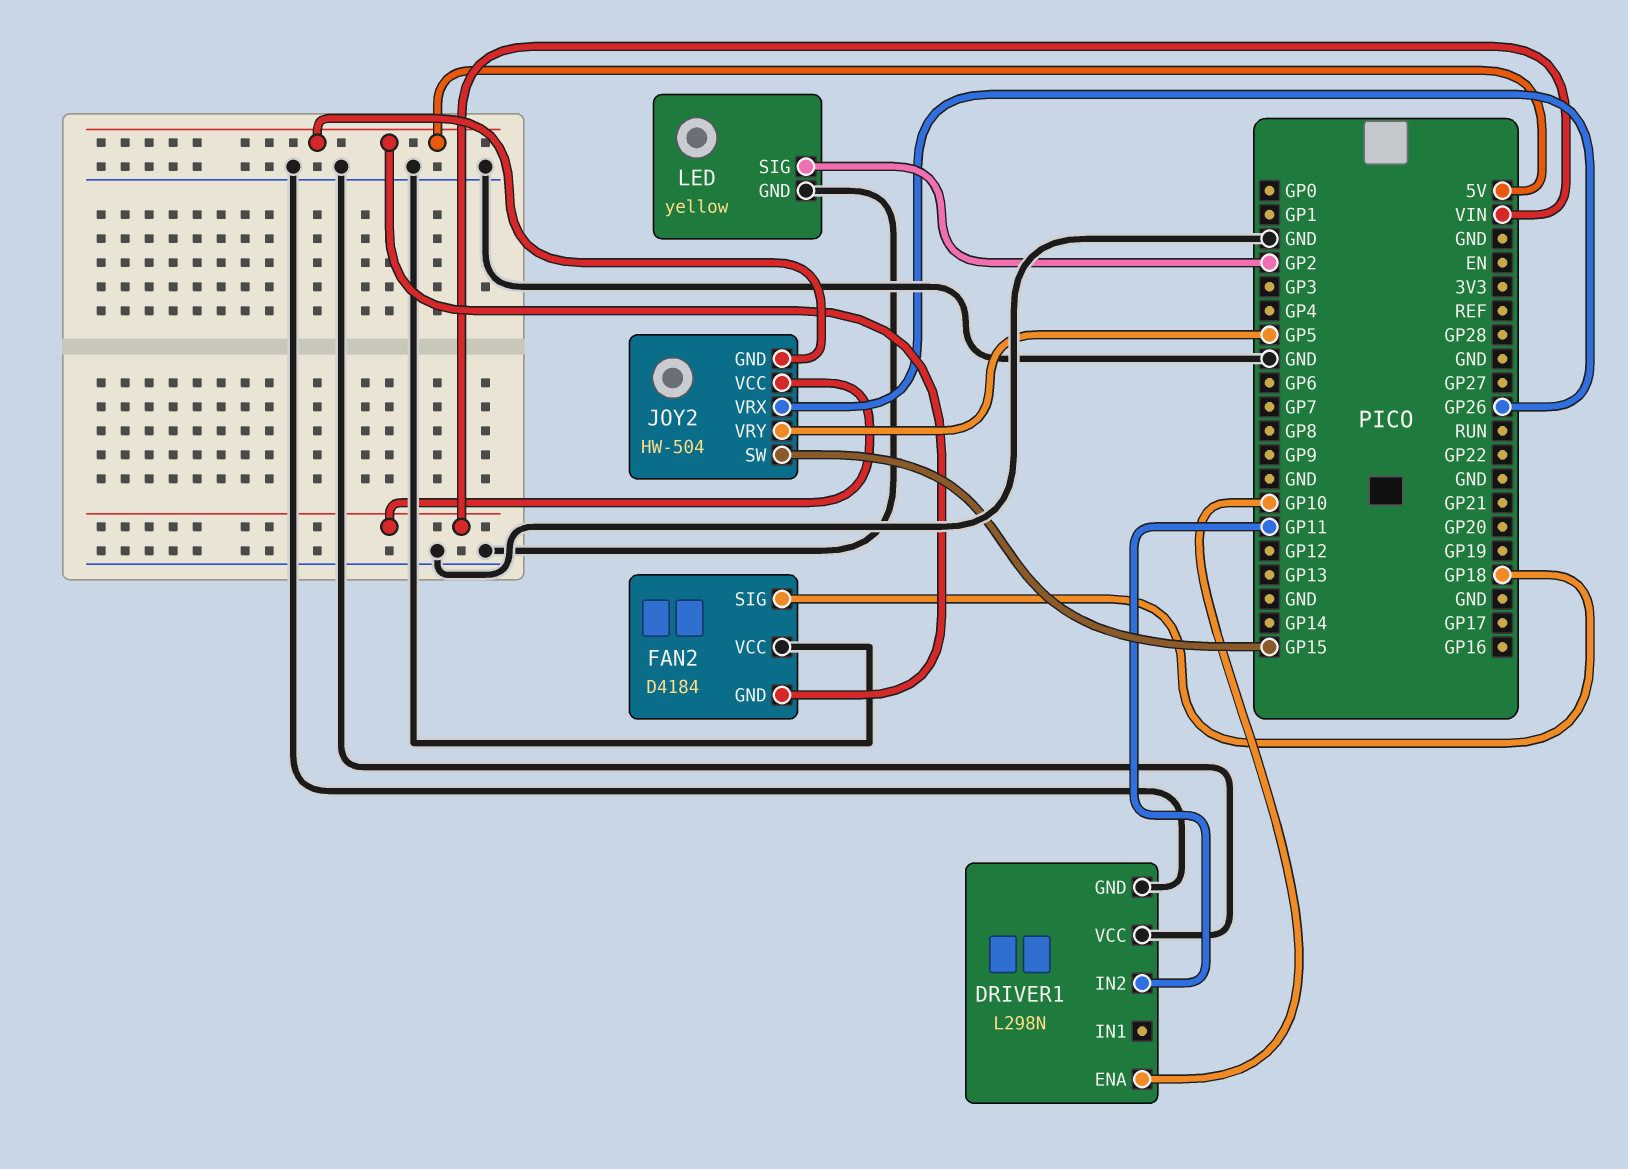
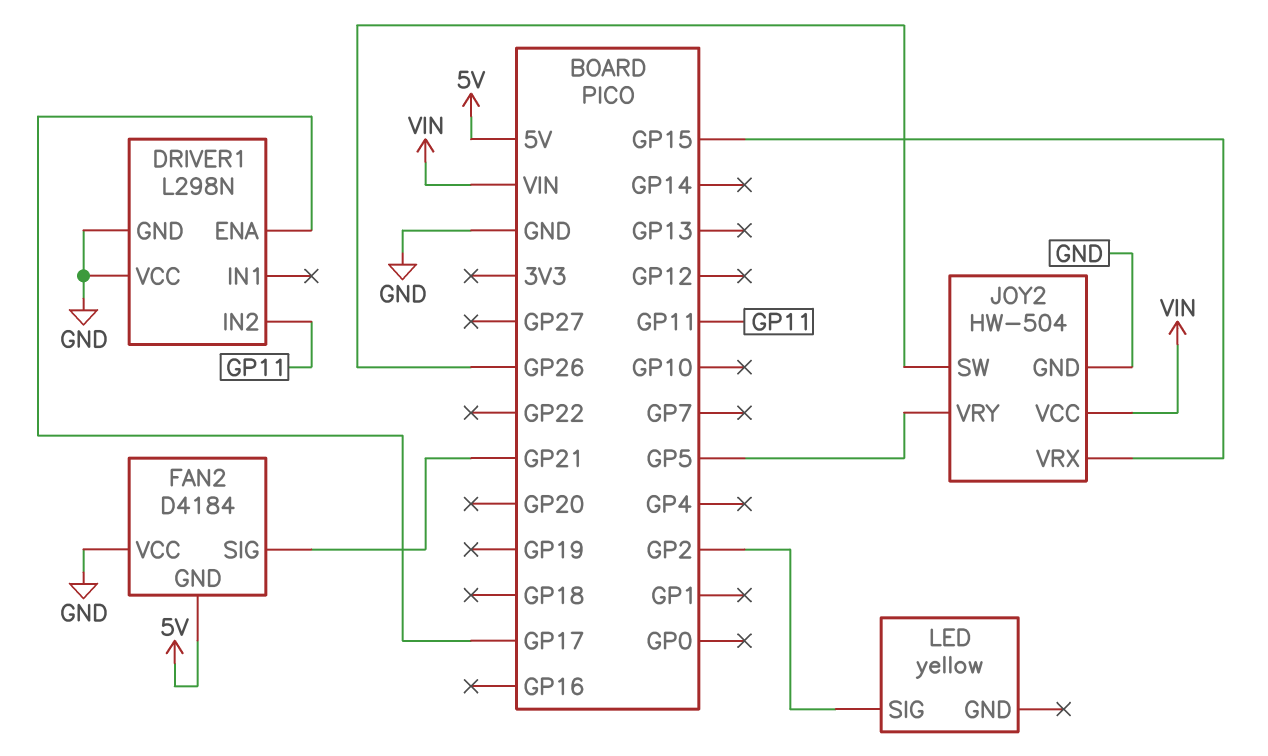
DRIVER1 pin ENA: GP10 -> GP17
FAN2 pin SIG: GP18 -> GP21
JOY2 pin GND: 5V -> GND
JOY2 pin SW: GP15 -> GP26
JOY2 pin VRX: GP26 -> GP15
LED pin GND: GND -> none

